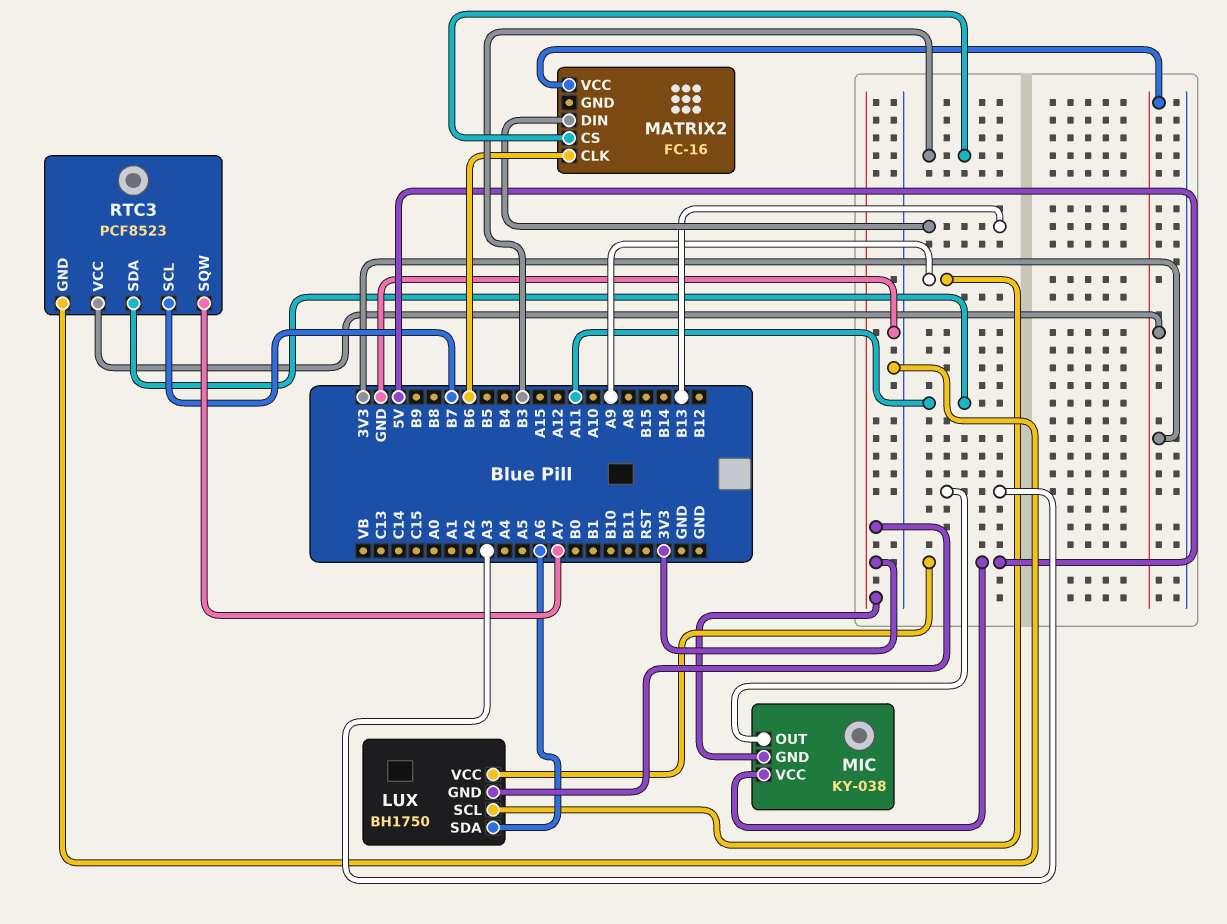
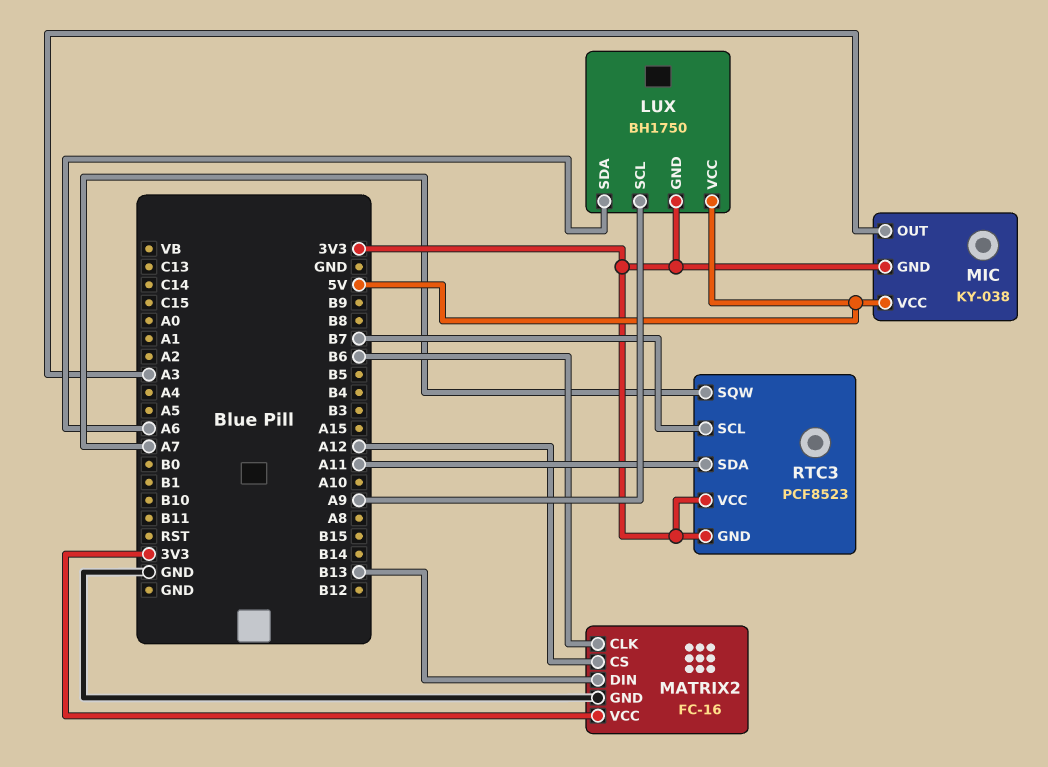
MATRIX2 pin CS: B3 -> A12
MATRIX2 pin GND: none -> GND
RTC3 pin GND: GND -> 3V3

